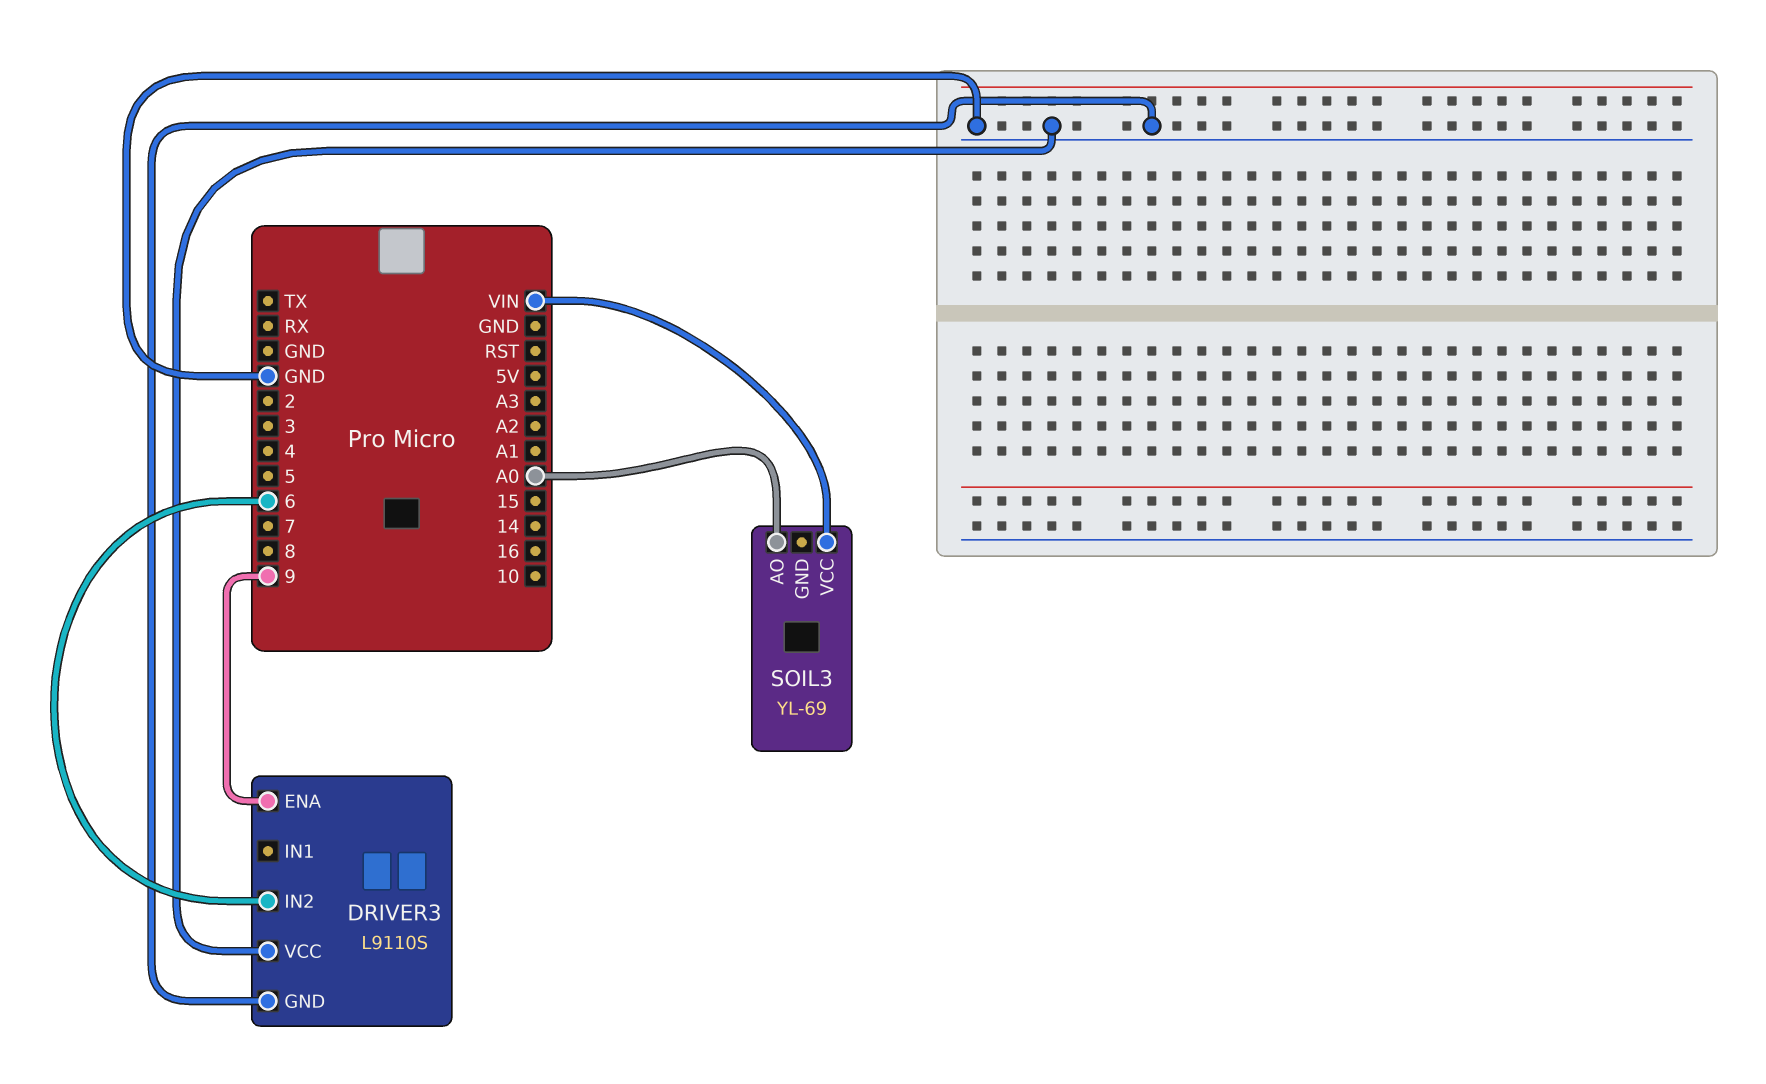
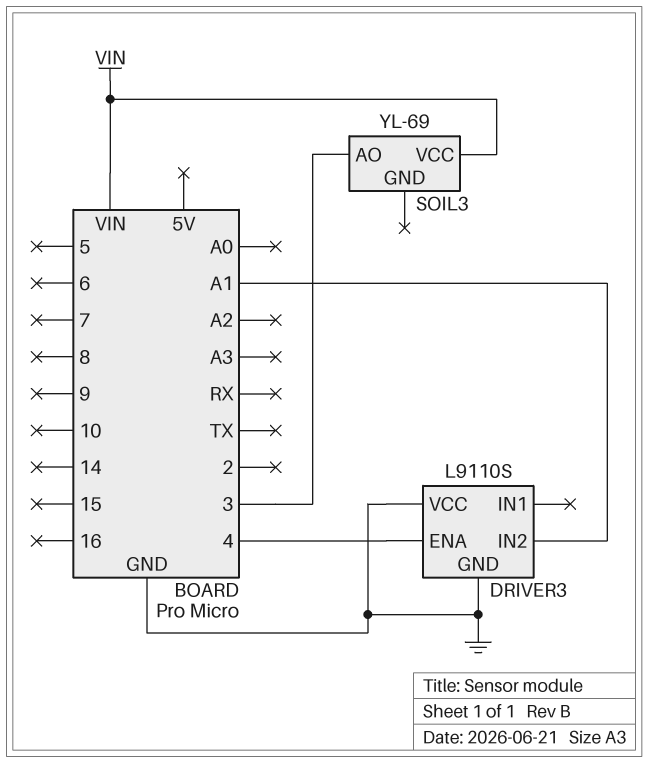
DRIVER3 pin ENA: 9 -> 4
DRIVER3 pin IN2: 6 -> A1
SOIL3 pin AO: A0 -> 3

